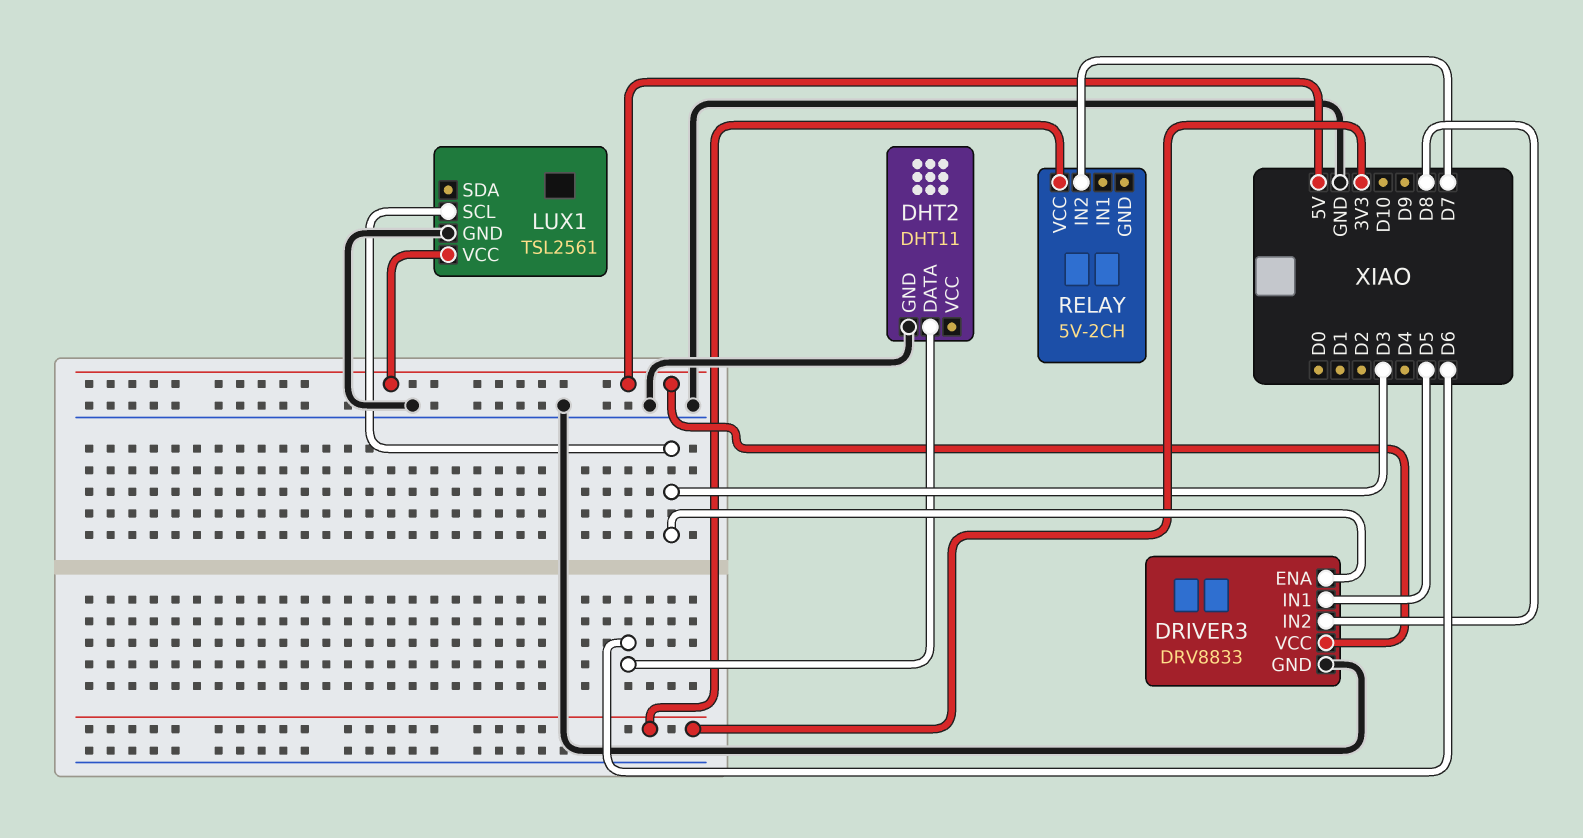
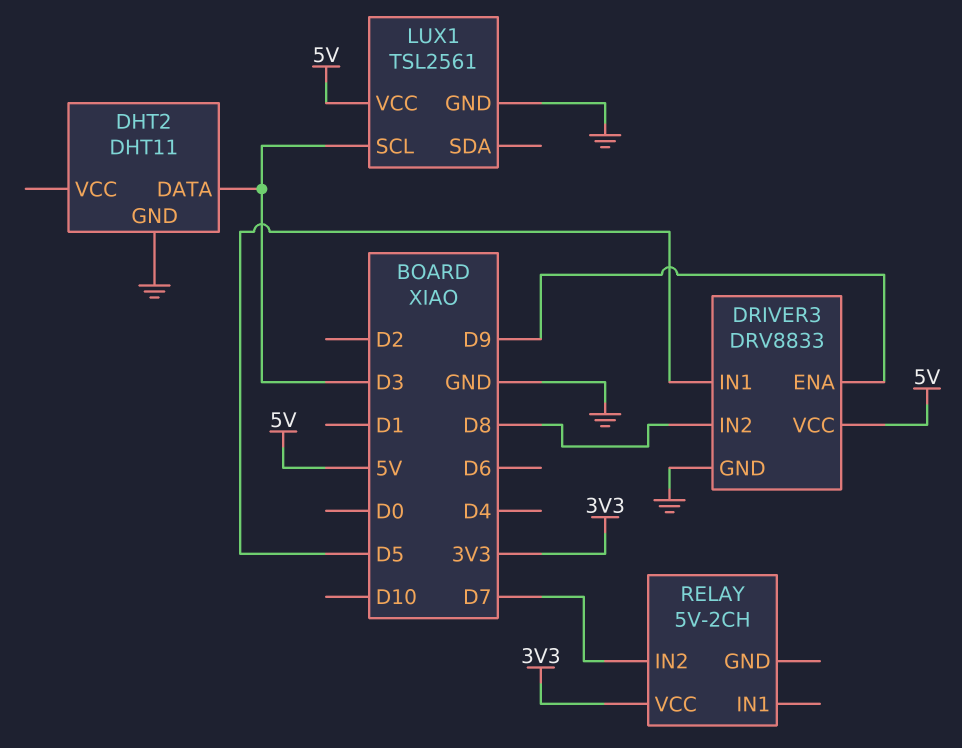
DHT2 pin DATA: D6 -> D3
DRIVER3 pin ENA: D3 -> D9

